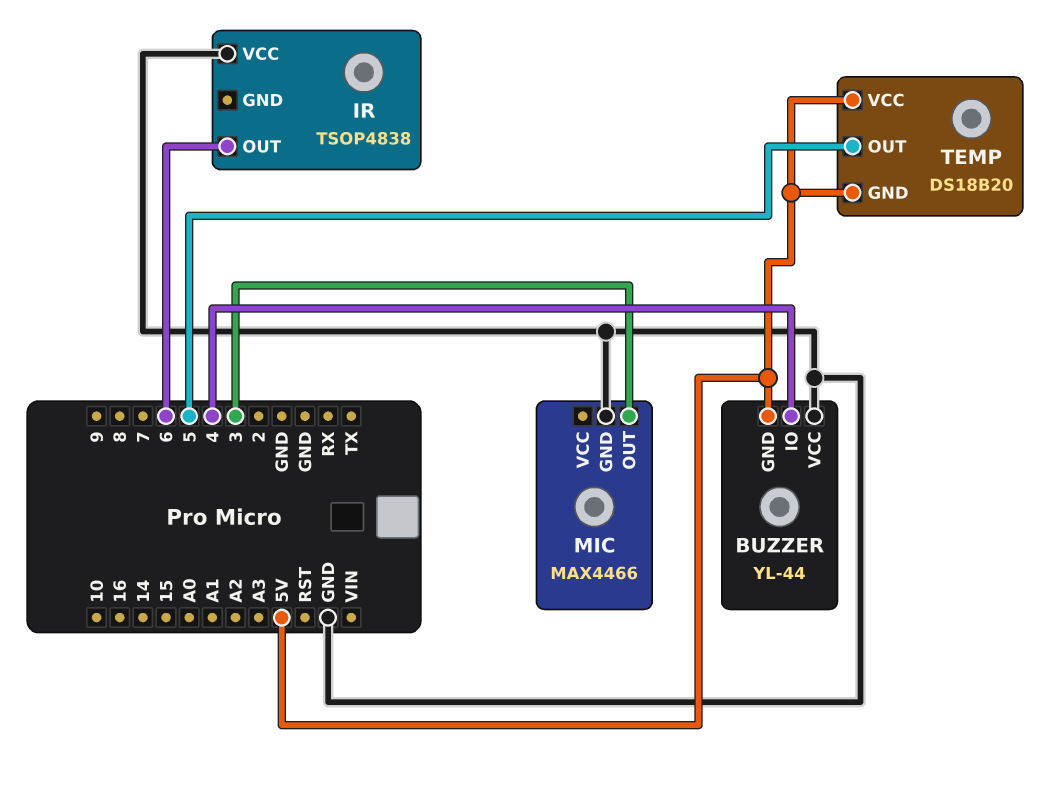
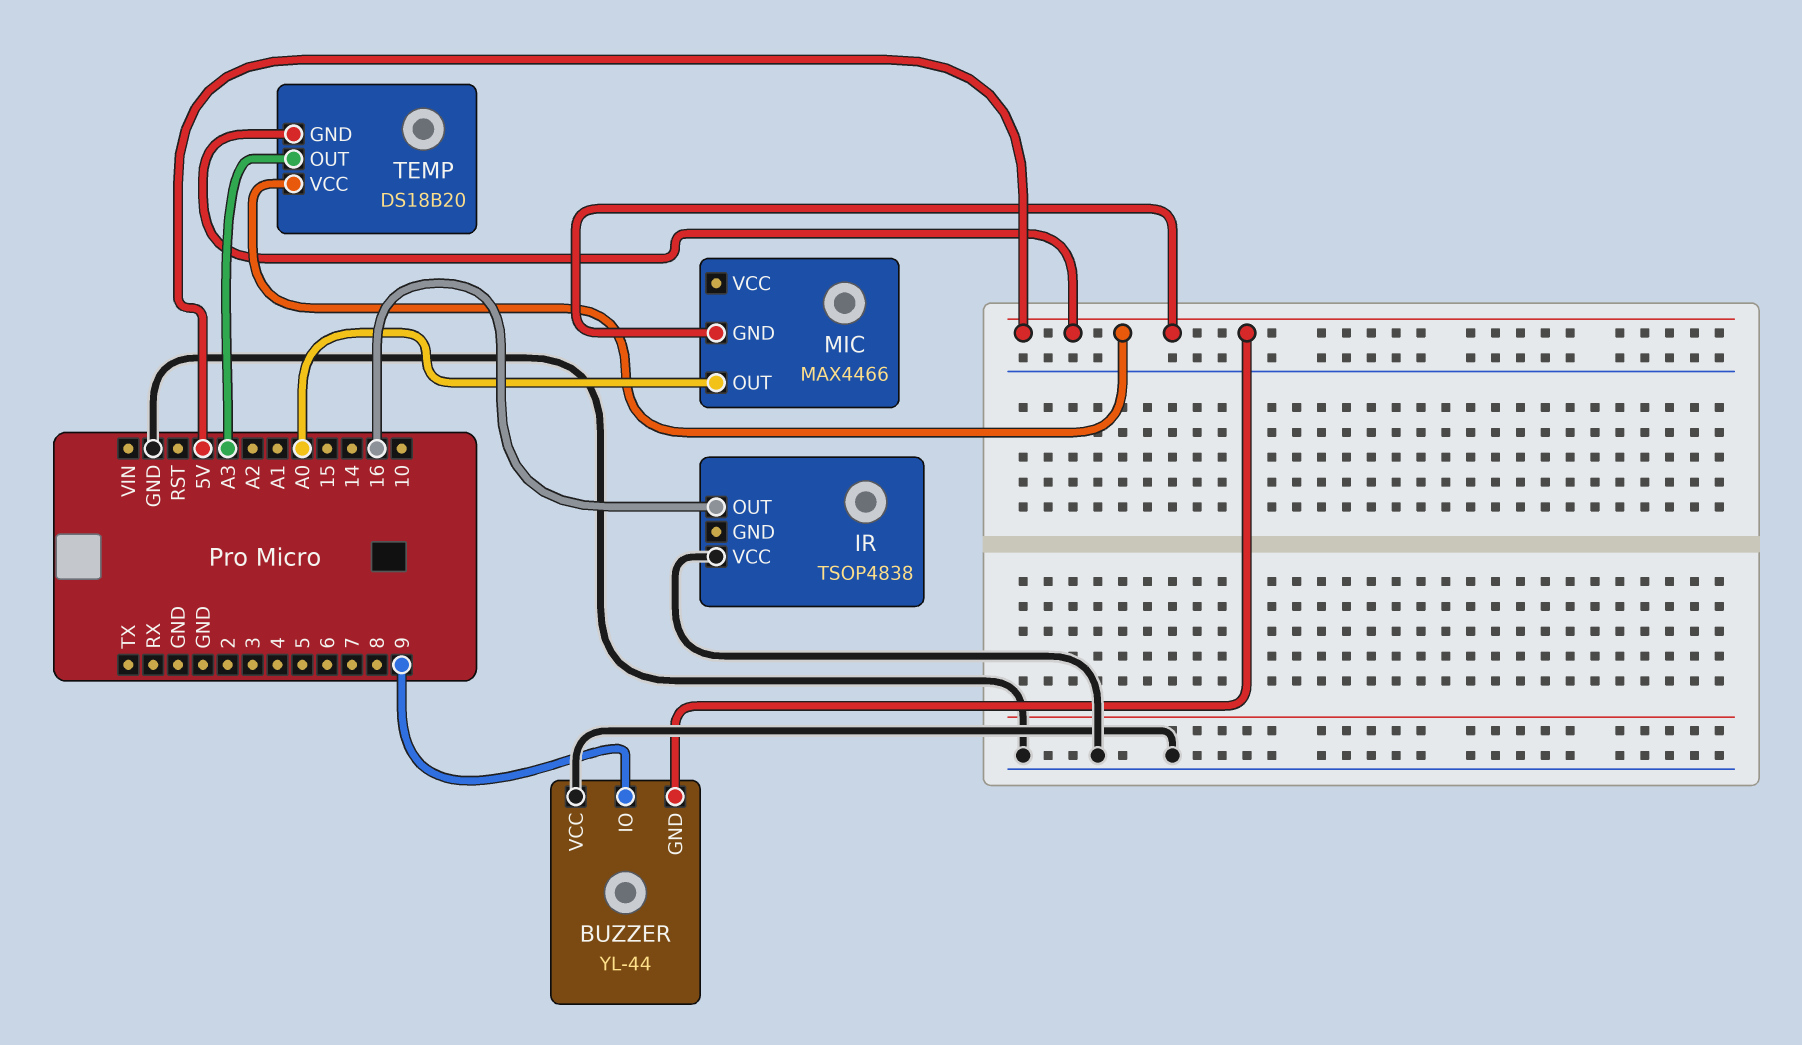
BUZZER pin IO: 4 -> 9
IR pin OUT: 6 -> 16
MIC pin GND: GND -> 5V
MIC pin OUT: 3 -> A0
TEMP pin OUT: 5 -> A3

